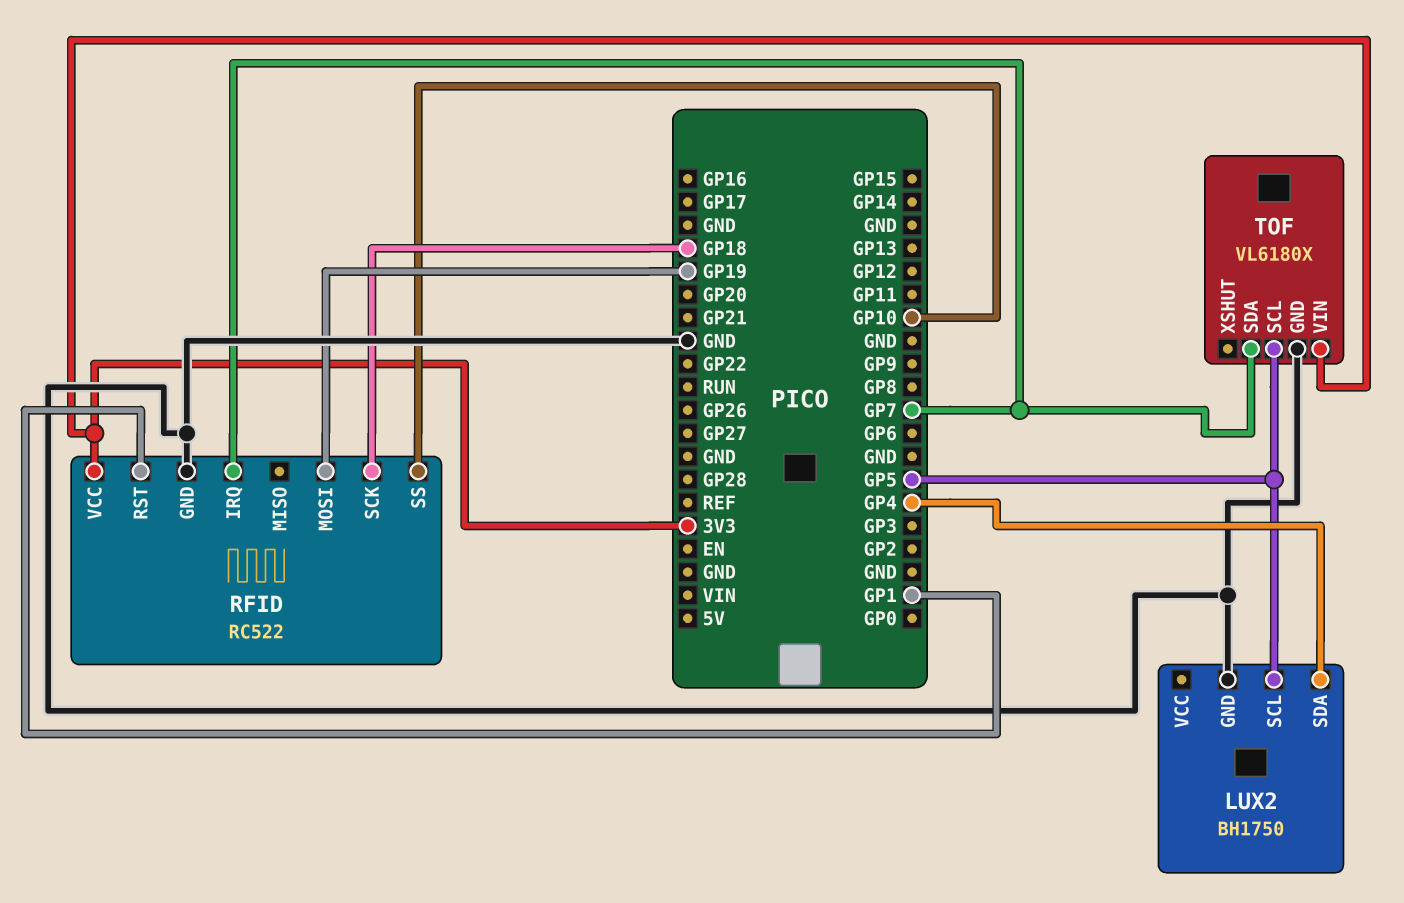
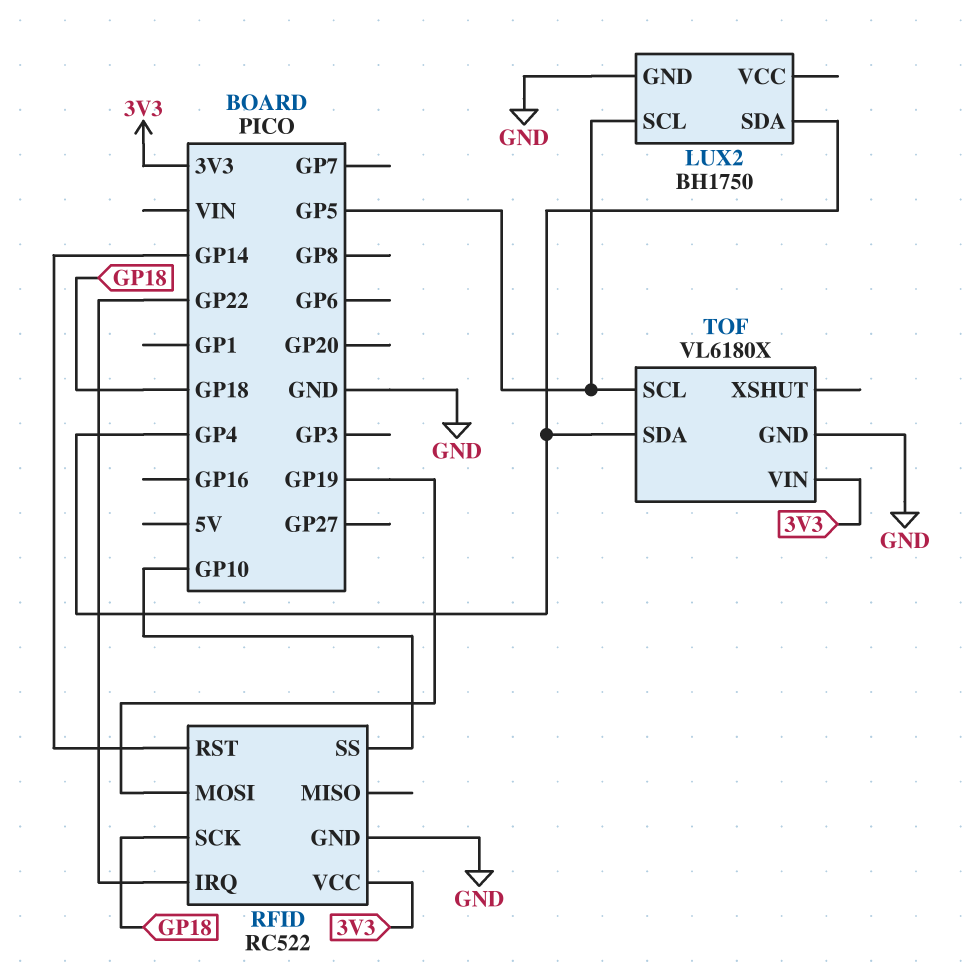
RFID pin IRQ: GP7 -> GP22
RFID pin RST: GP1 -> GP14
TOF pin SDA: GP7 -> GP4

